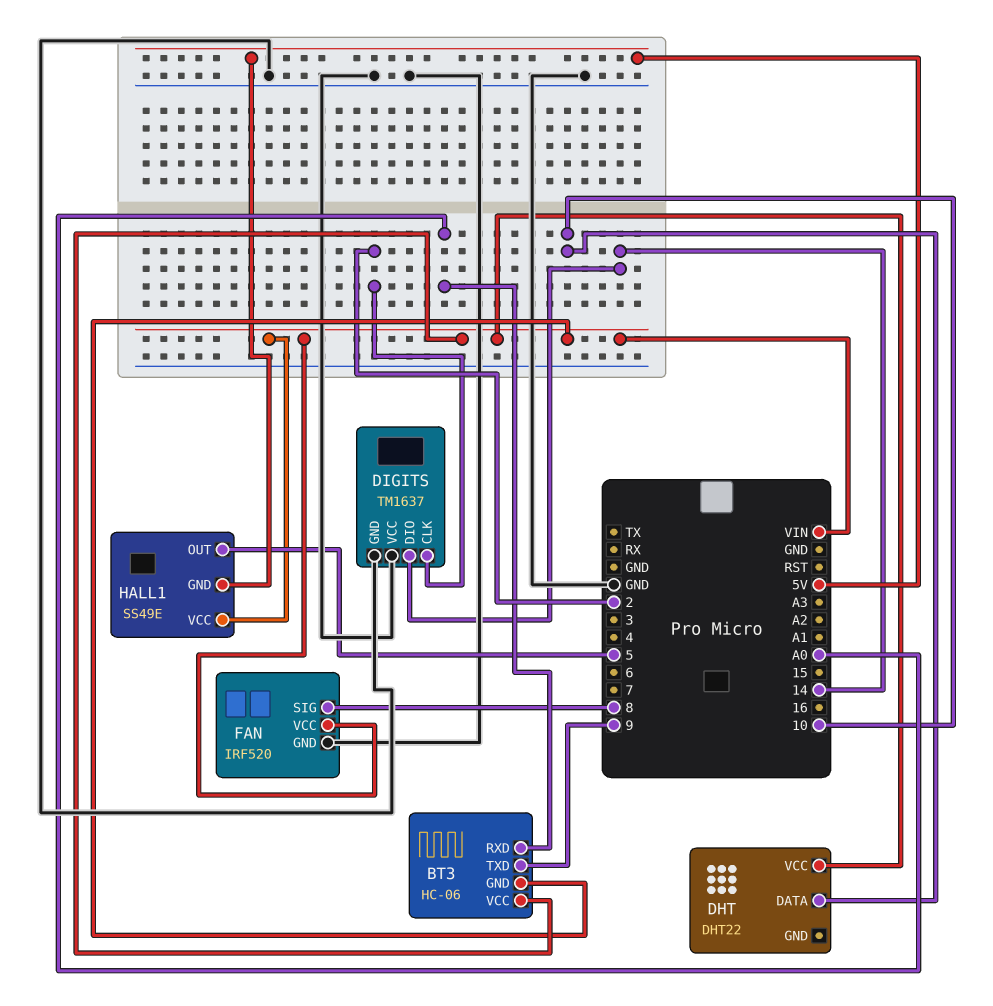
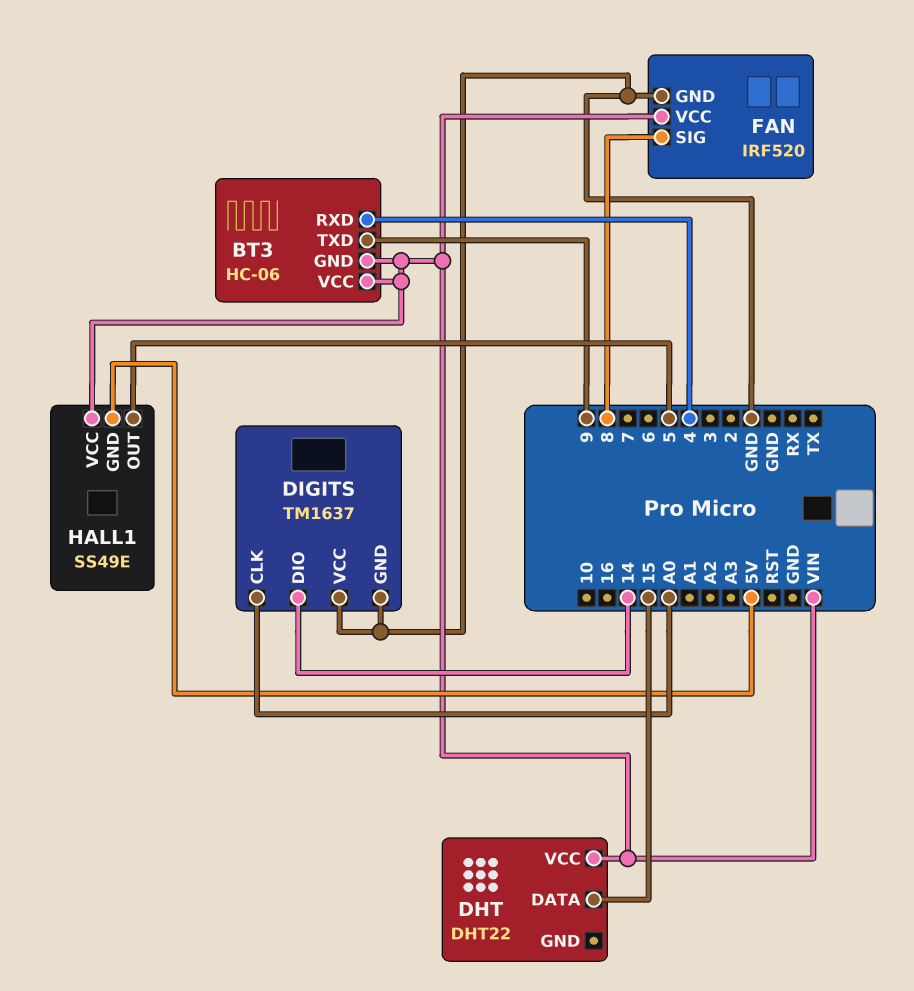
BT3 pin RXD: A0 -> 4
DHT pin DATA: 10 -> 15
DIGITS pin CLK: 2 -> A0

